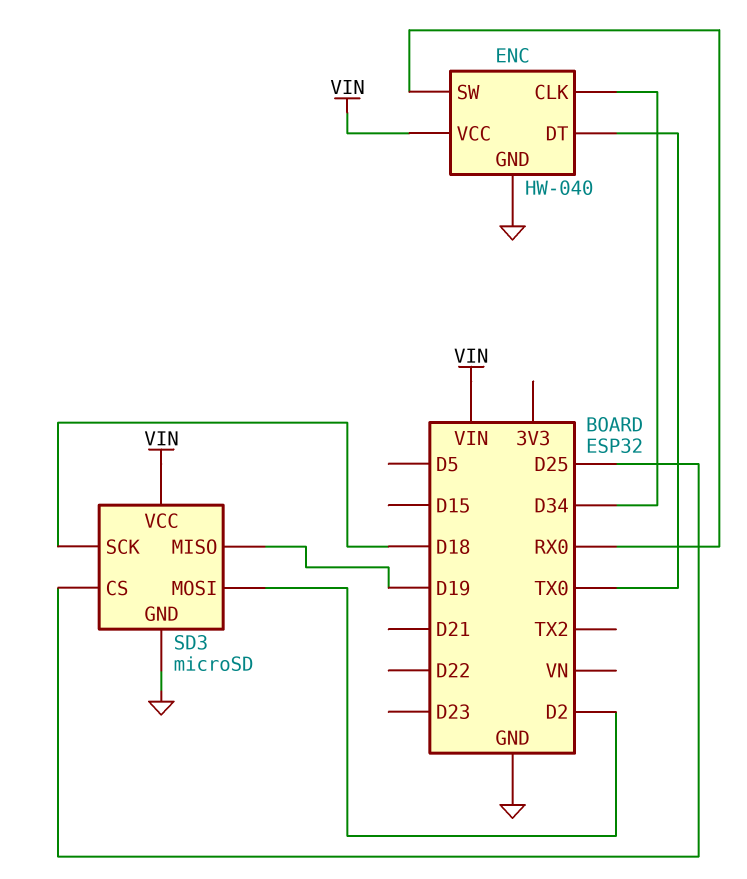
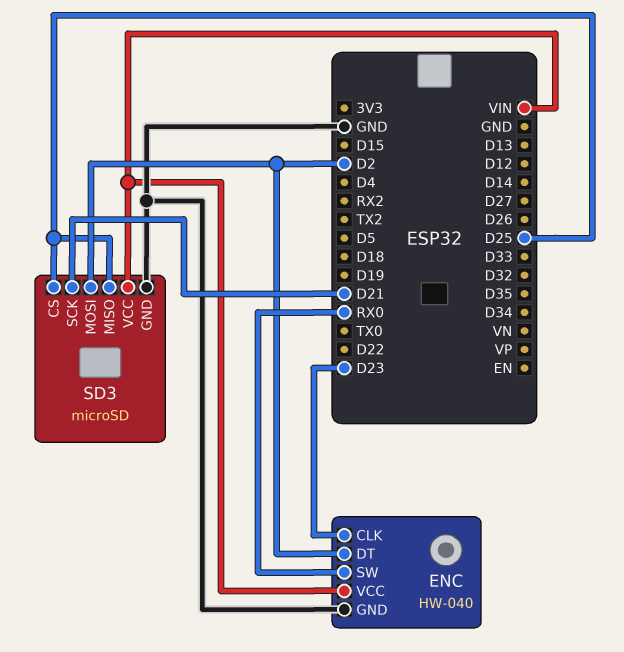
ENC pin CLK: D34 -> D23
ENC pin DT: TX0 -> D2
SD3 pin MISO: D19 -> D25
SD3 pin SCK: D18 -> D21

